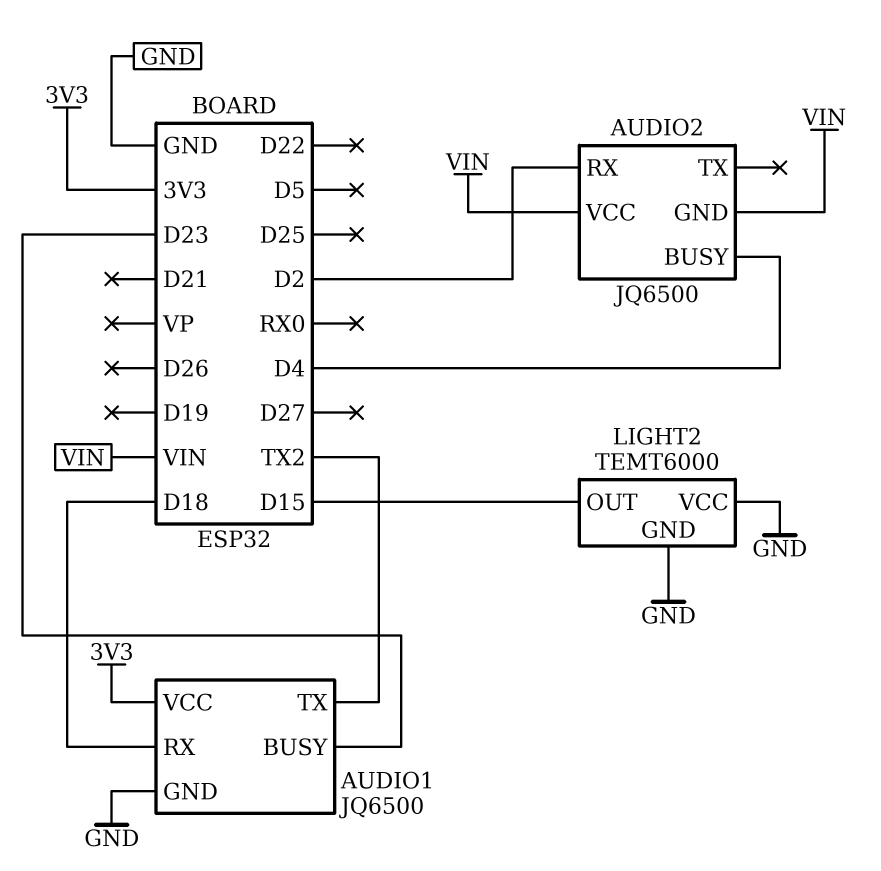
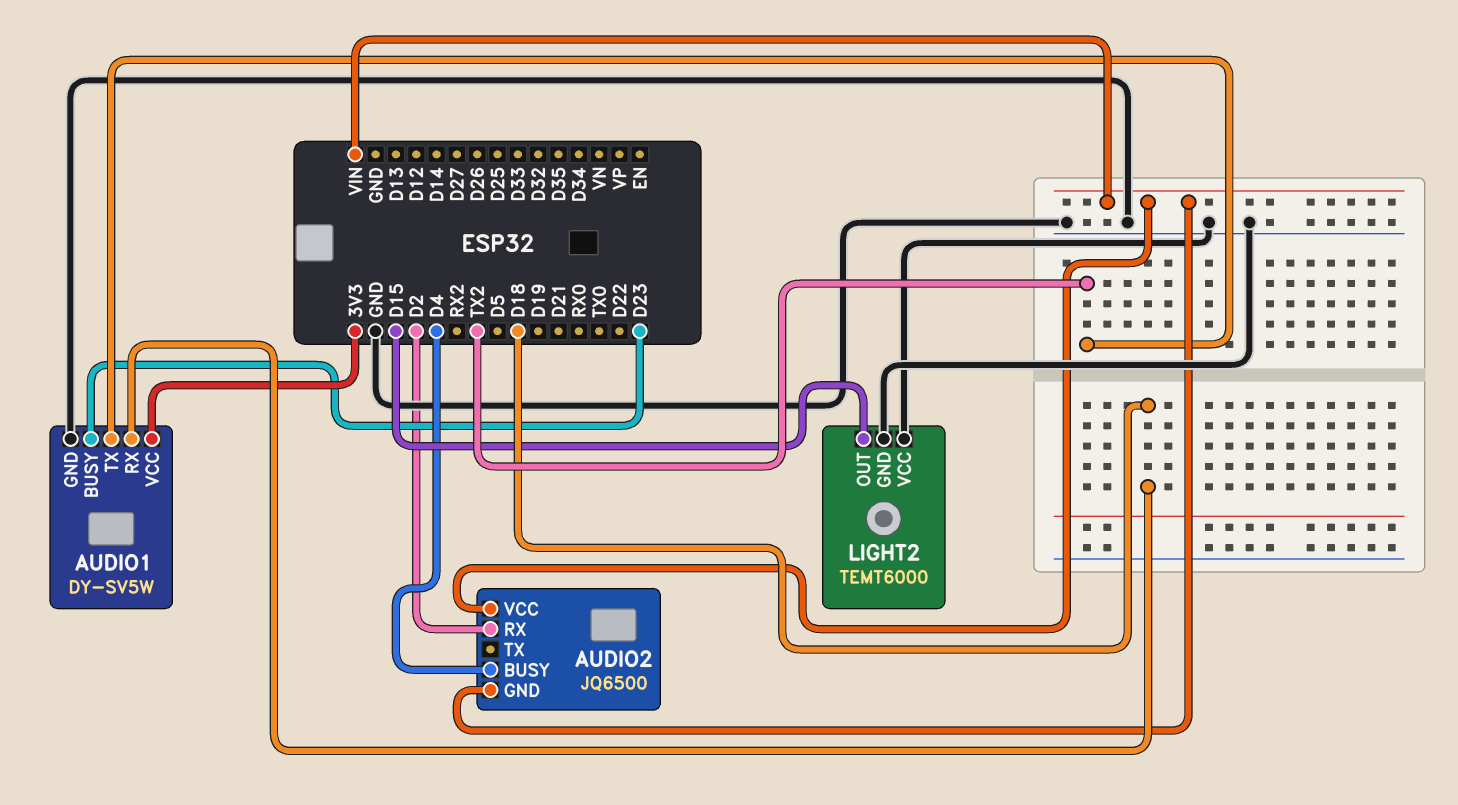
AUDIO1: JQ6500 -> DY-SV5W

